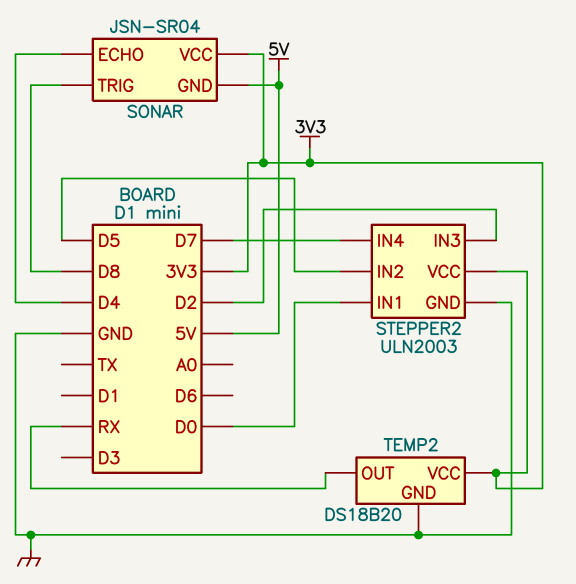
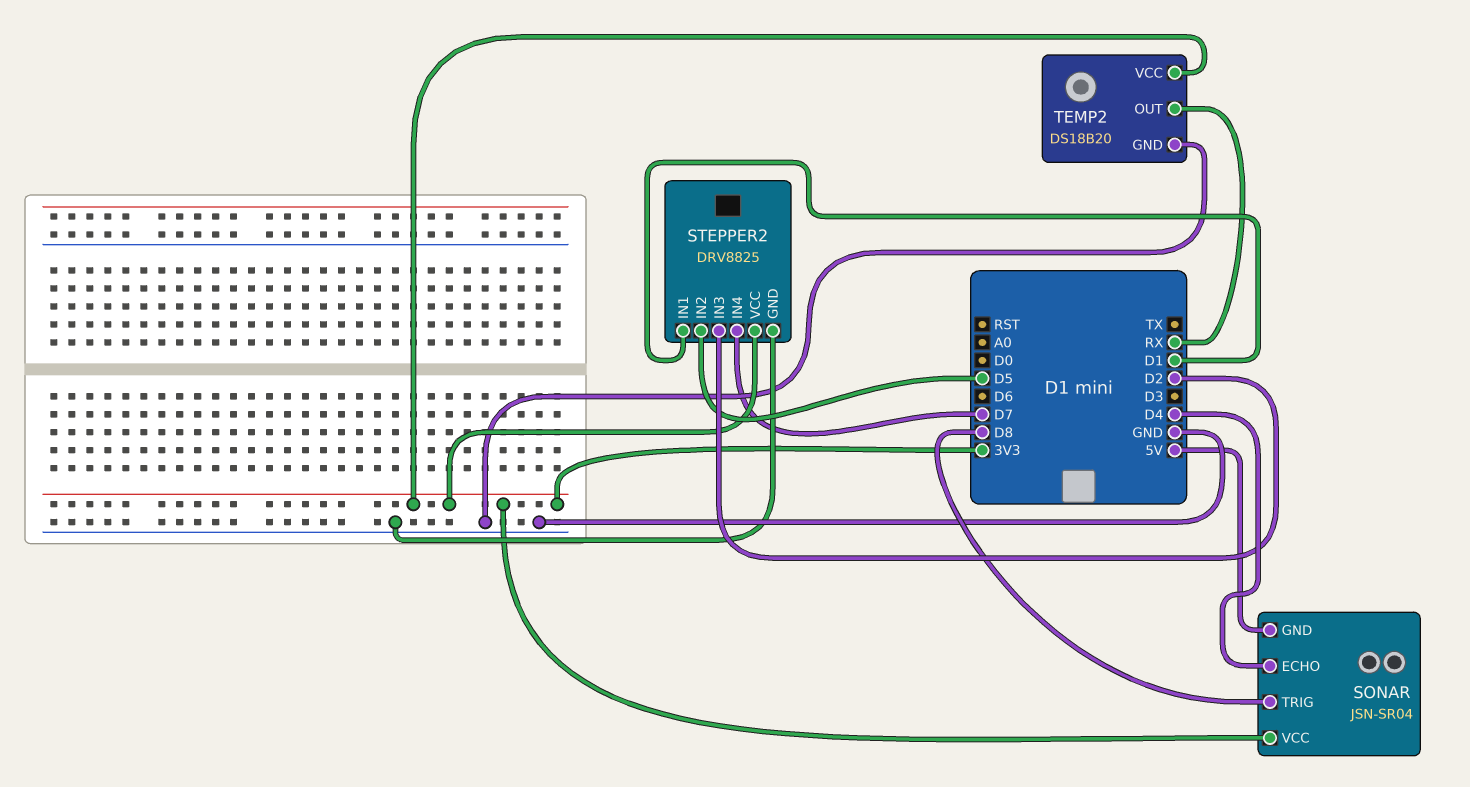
STEPPER2: ULN2003 -> DRV8825
STEPPER2 pin IN1: D0 -> D1

